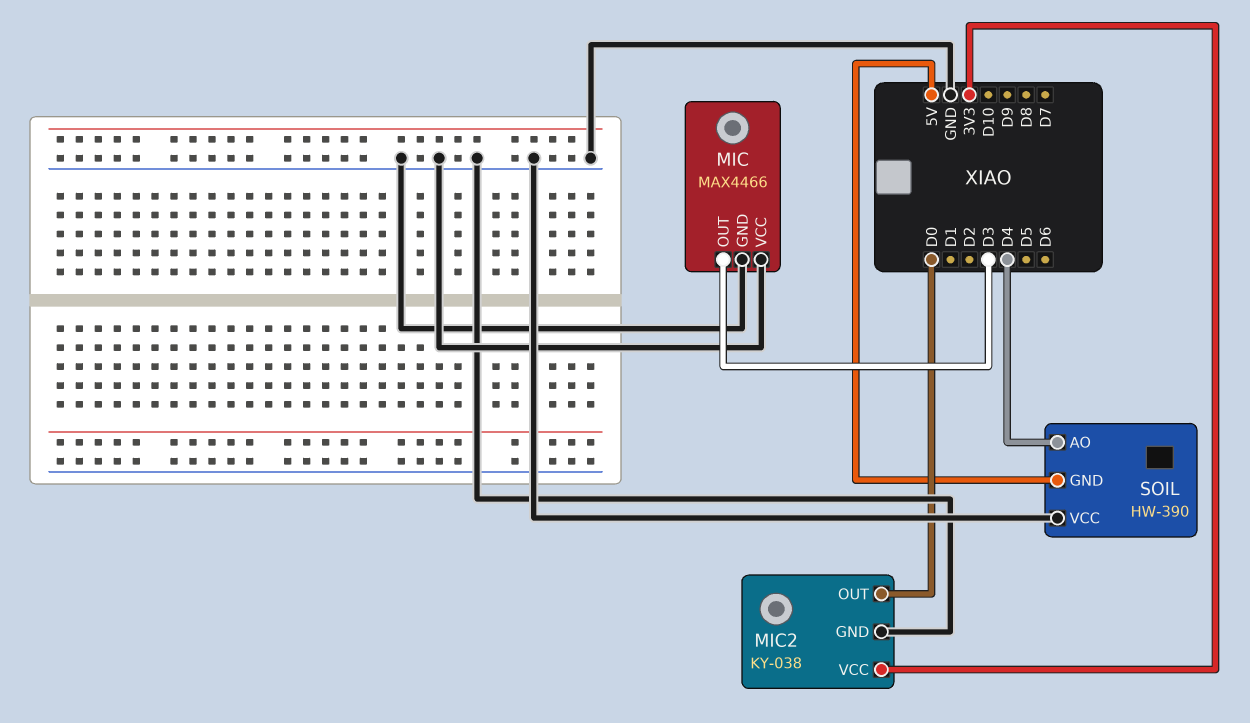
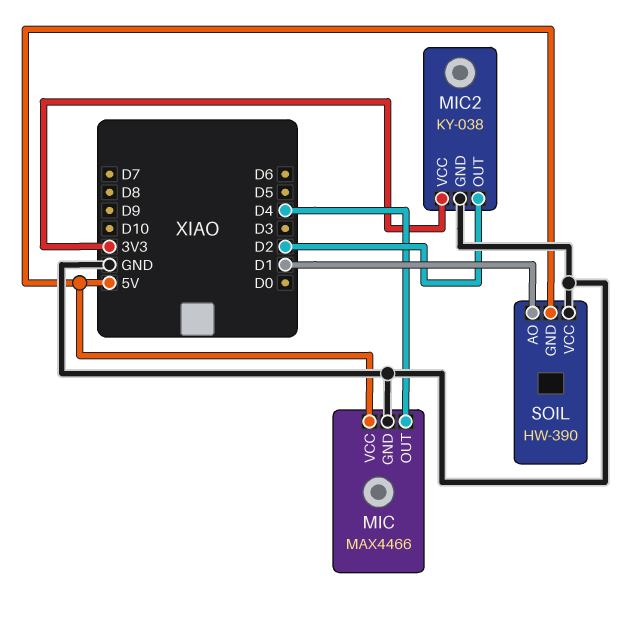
MIC pin OUT: D3 -> D4
MIC pin VCC: GND -> 5V
MIC2 pin OUT: D0 -> D2
SOIL pin AO: D4 -> D1

